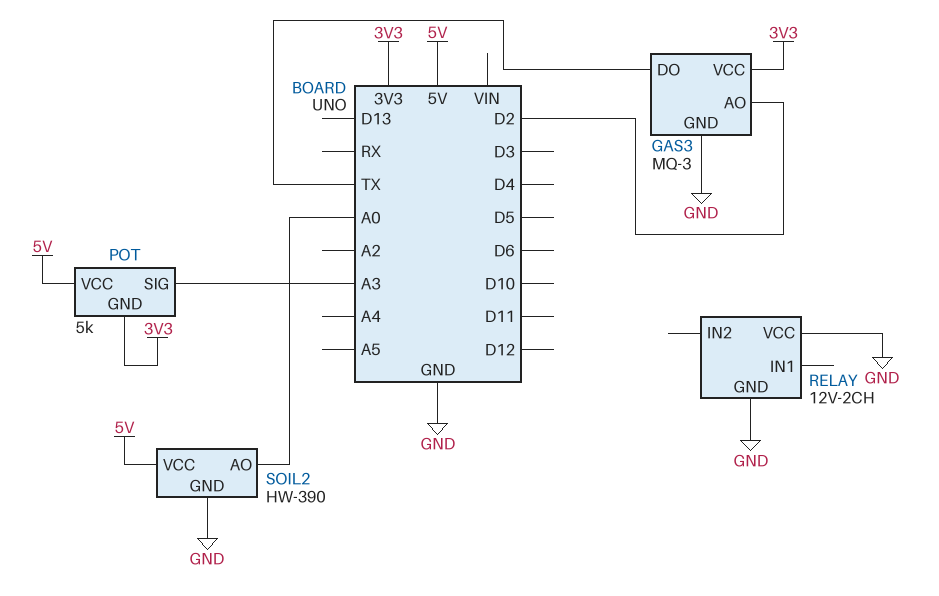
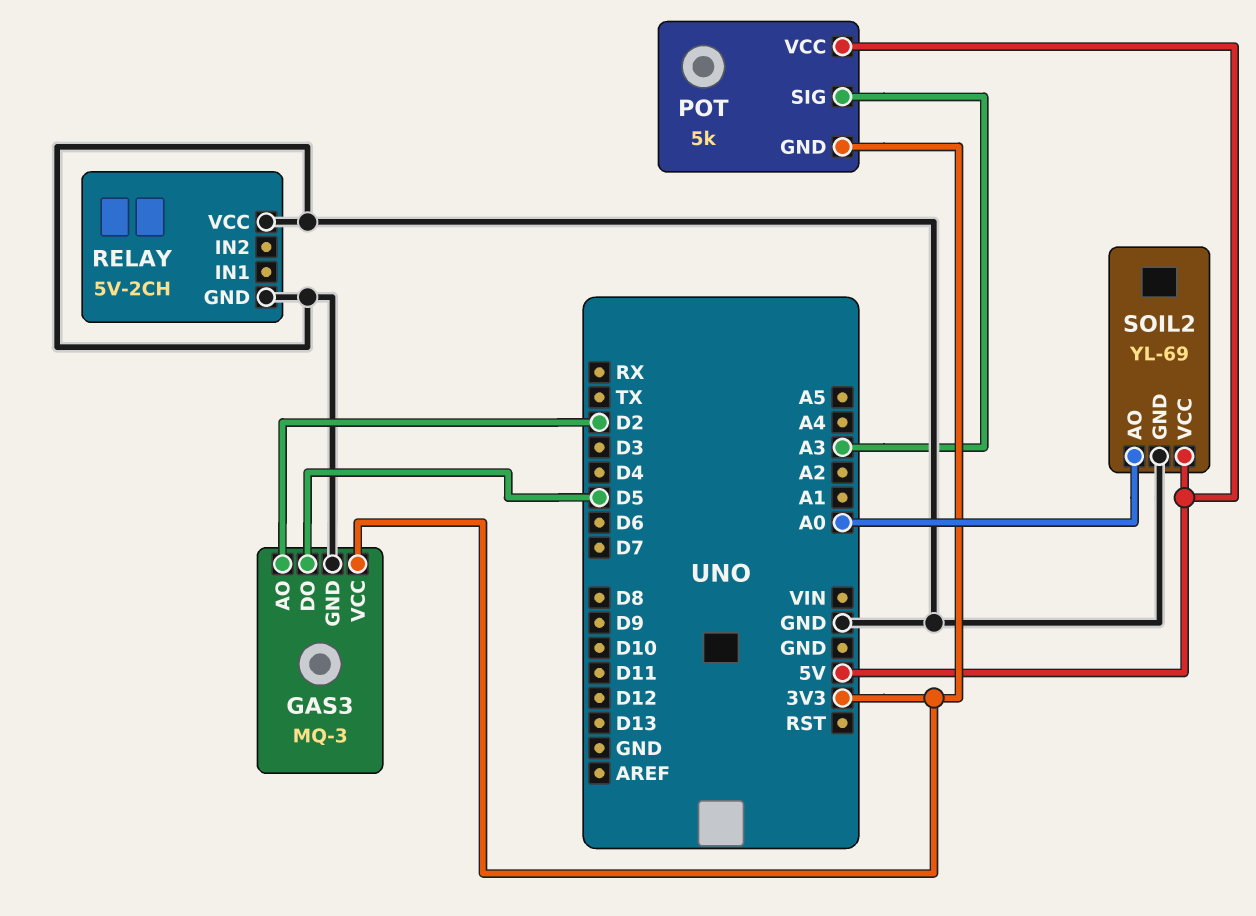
GAS3 pin DO: TX -> D5
RELAY: 12V-2CH -> 5V-2CH
SOIL2: HW-390 -> YL-69

